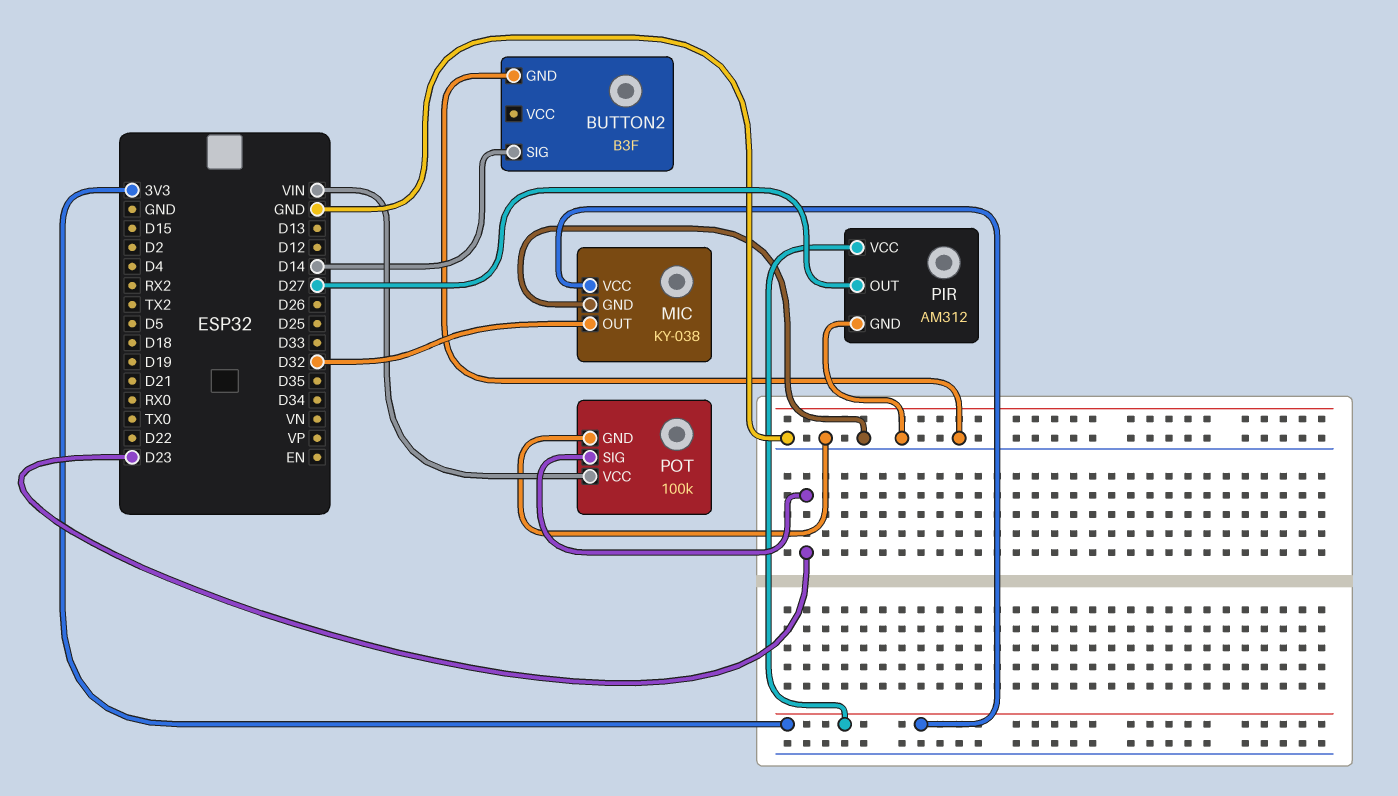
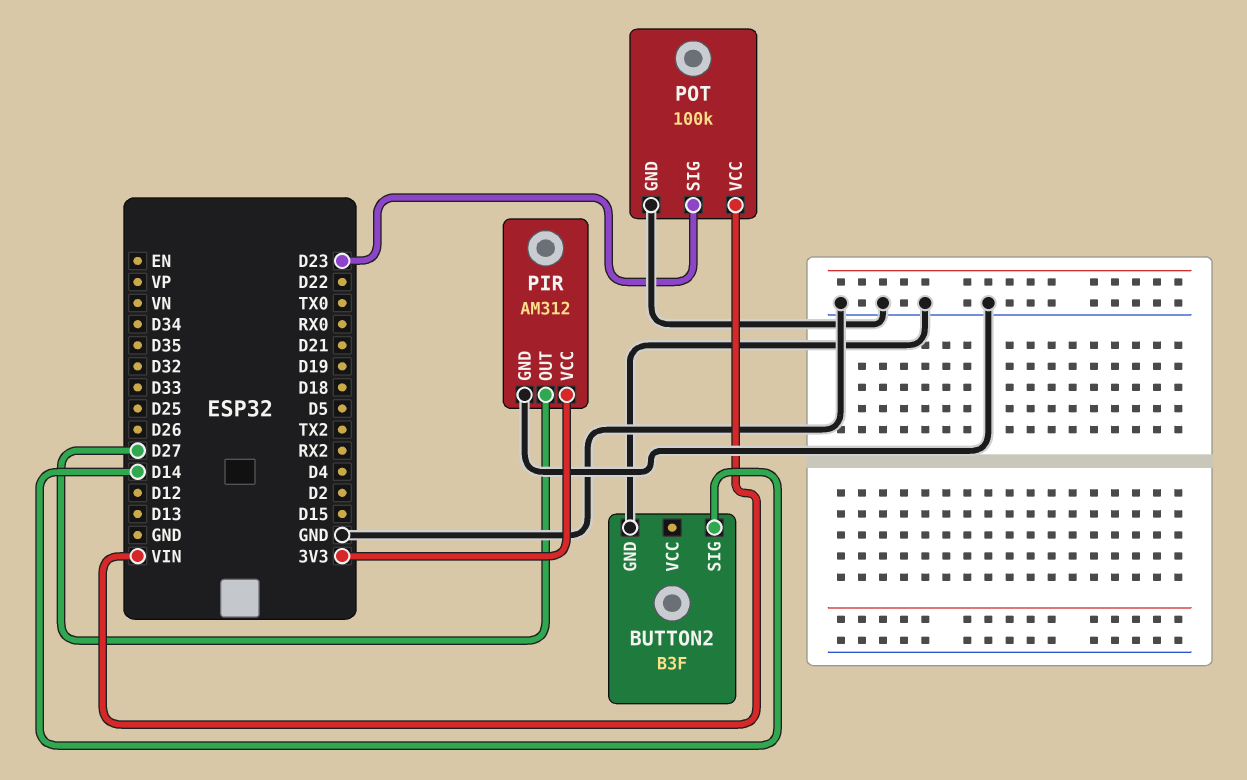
MIC: KY-038 -> none
MIC pin GND: GND -> none
MIC pin OUT: D32 -> none
MIC pin VCC: 3V3 -> none

